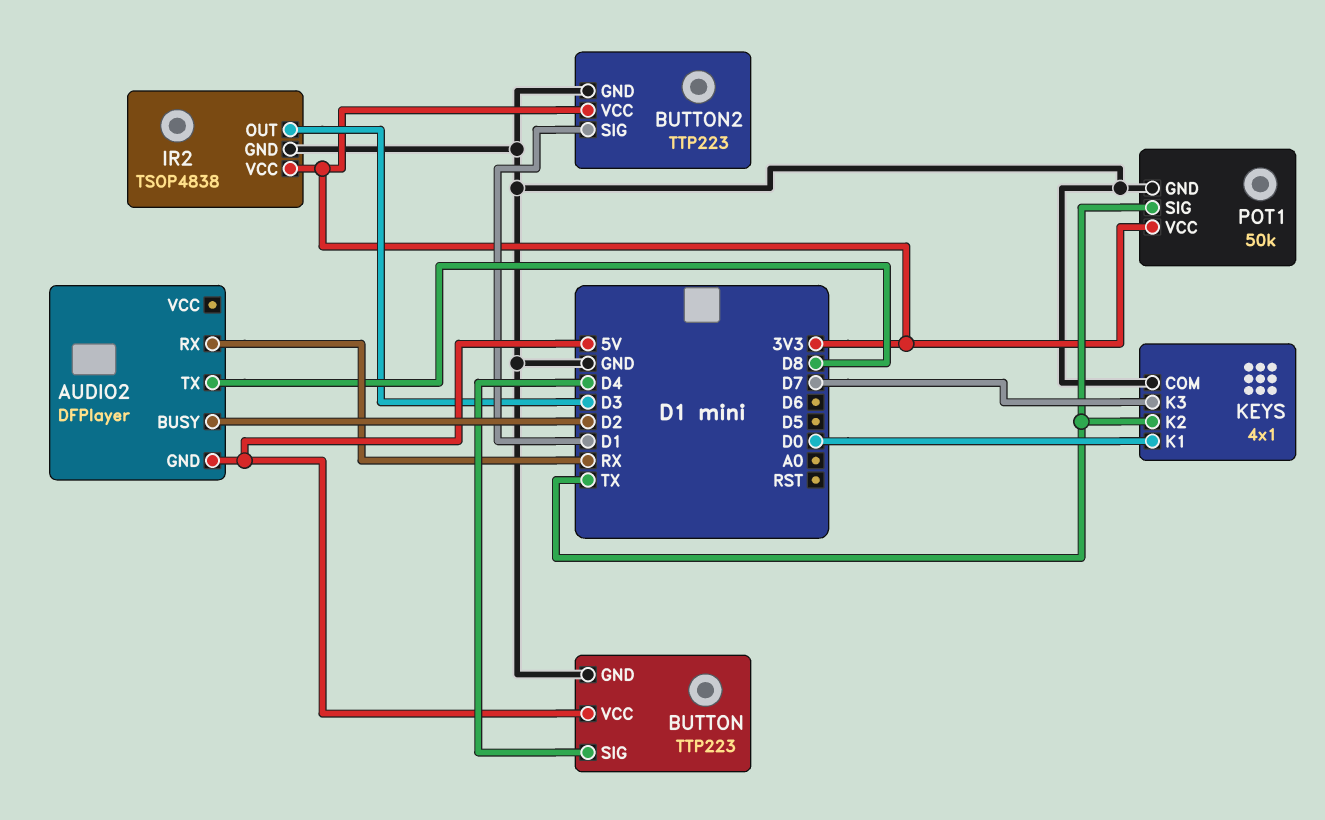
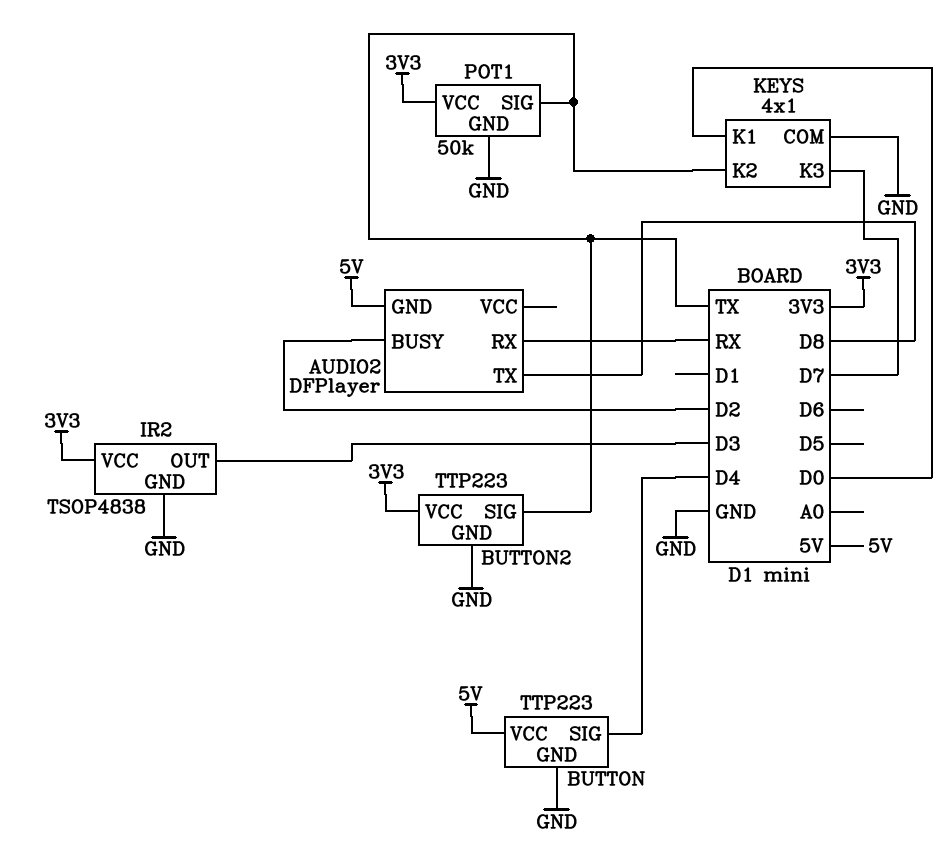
BUTTON2 pin SIG: D1 -> TX

